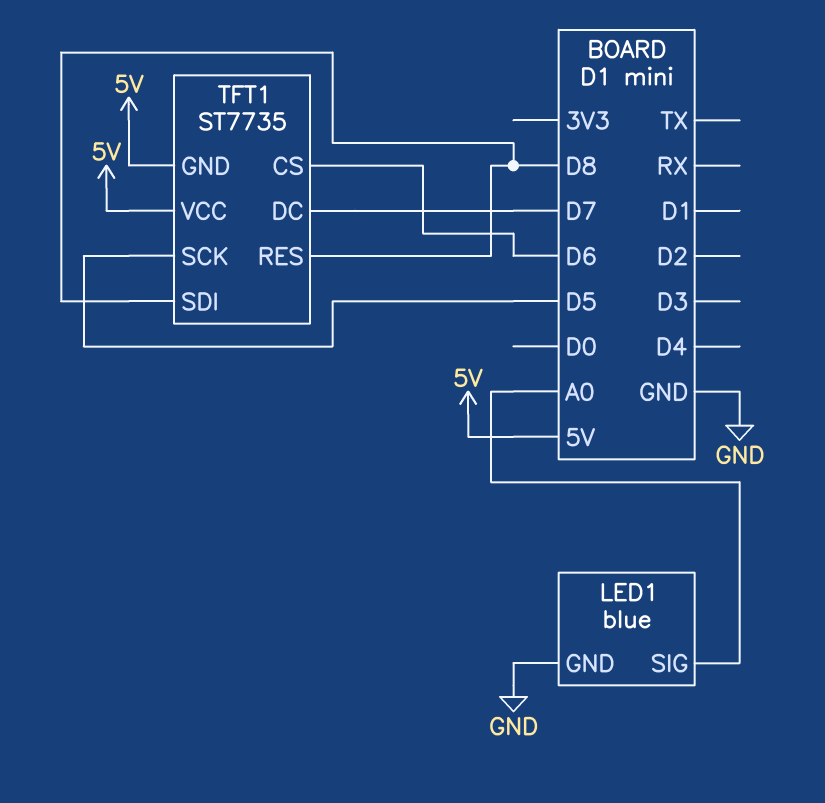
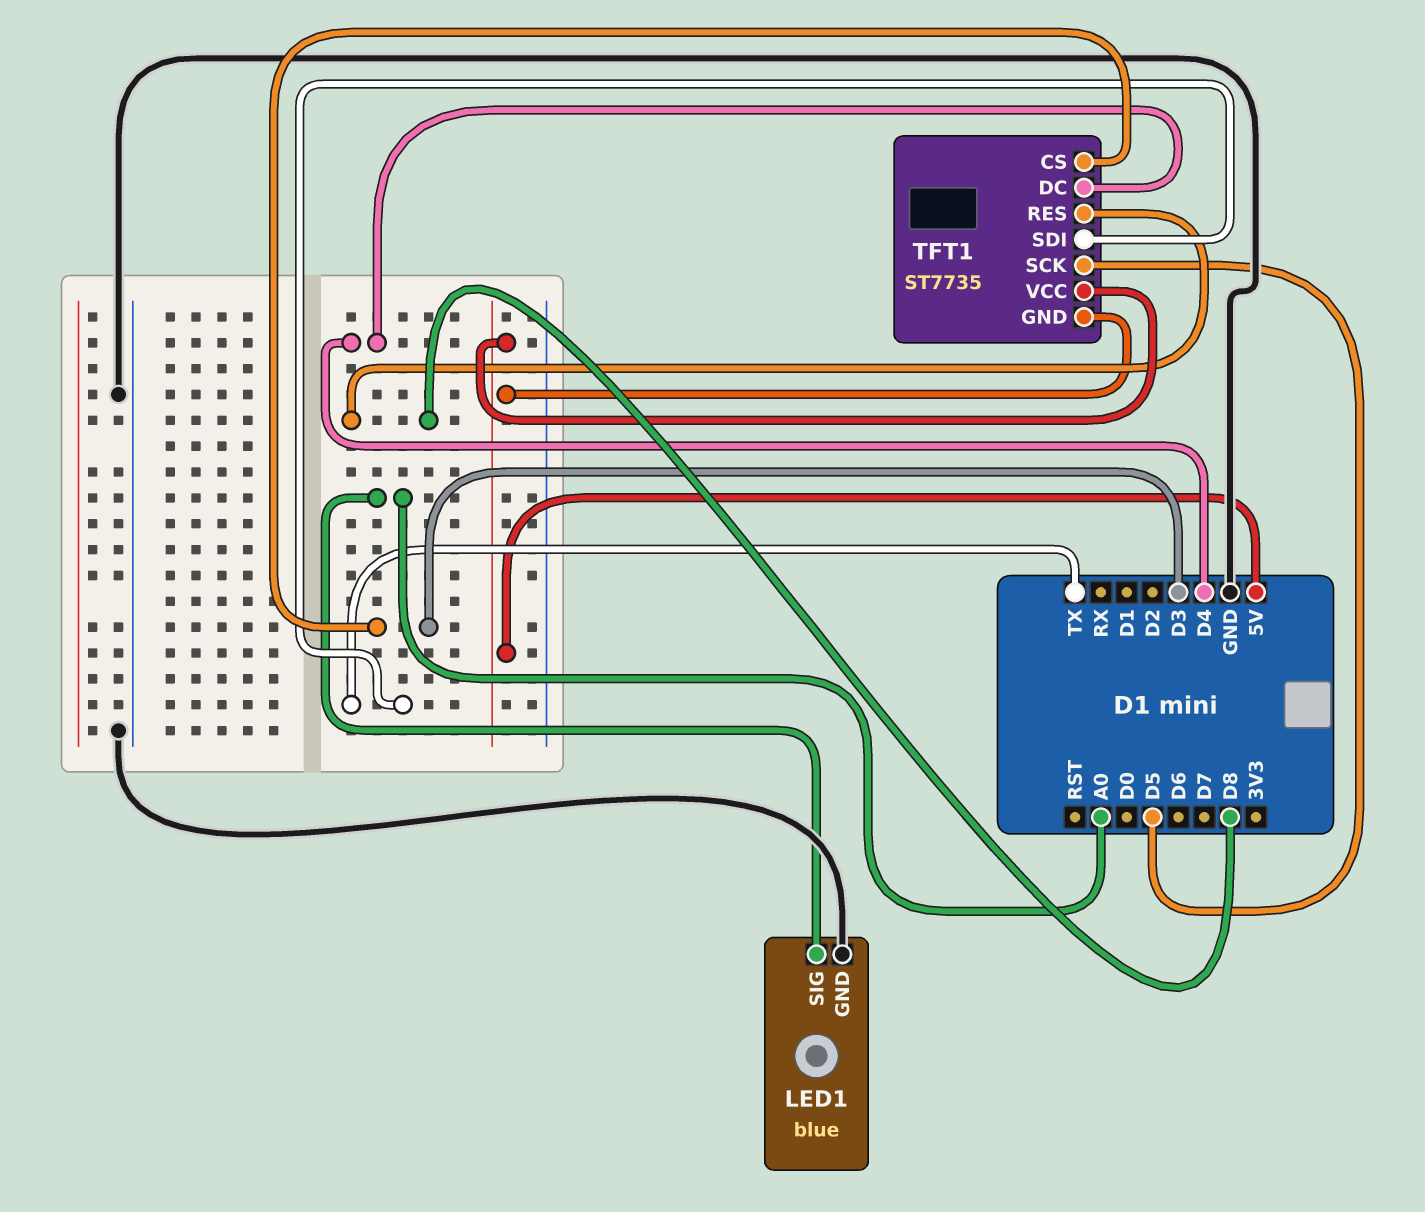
TFT1 pin CS: D6 -> D3
TFT1 pin DC: D7 -> D4
TFT1 pin SDI: D8 -> TX

